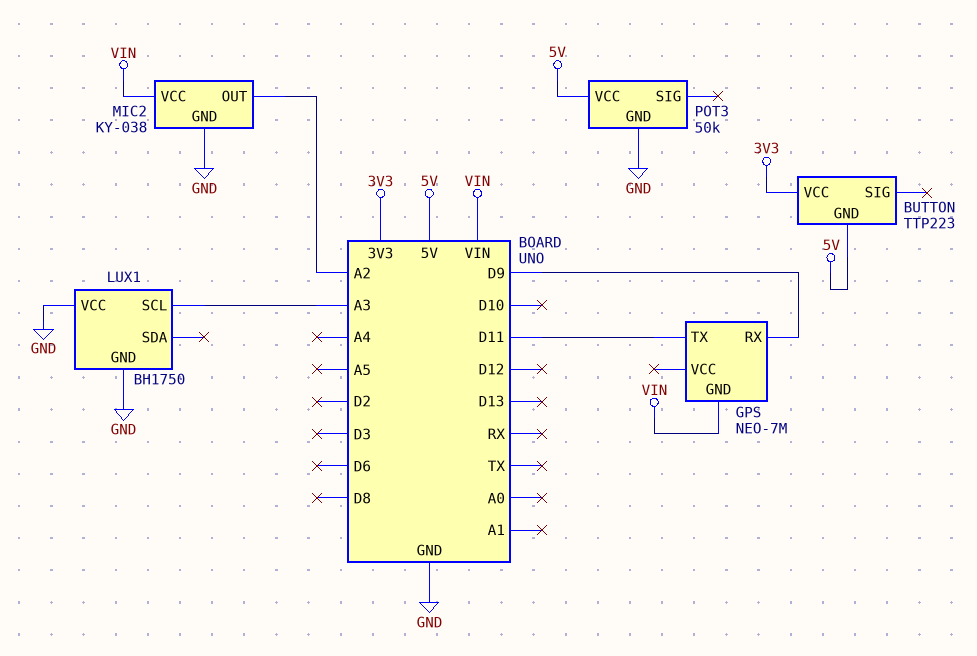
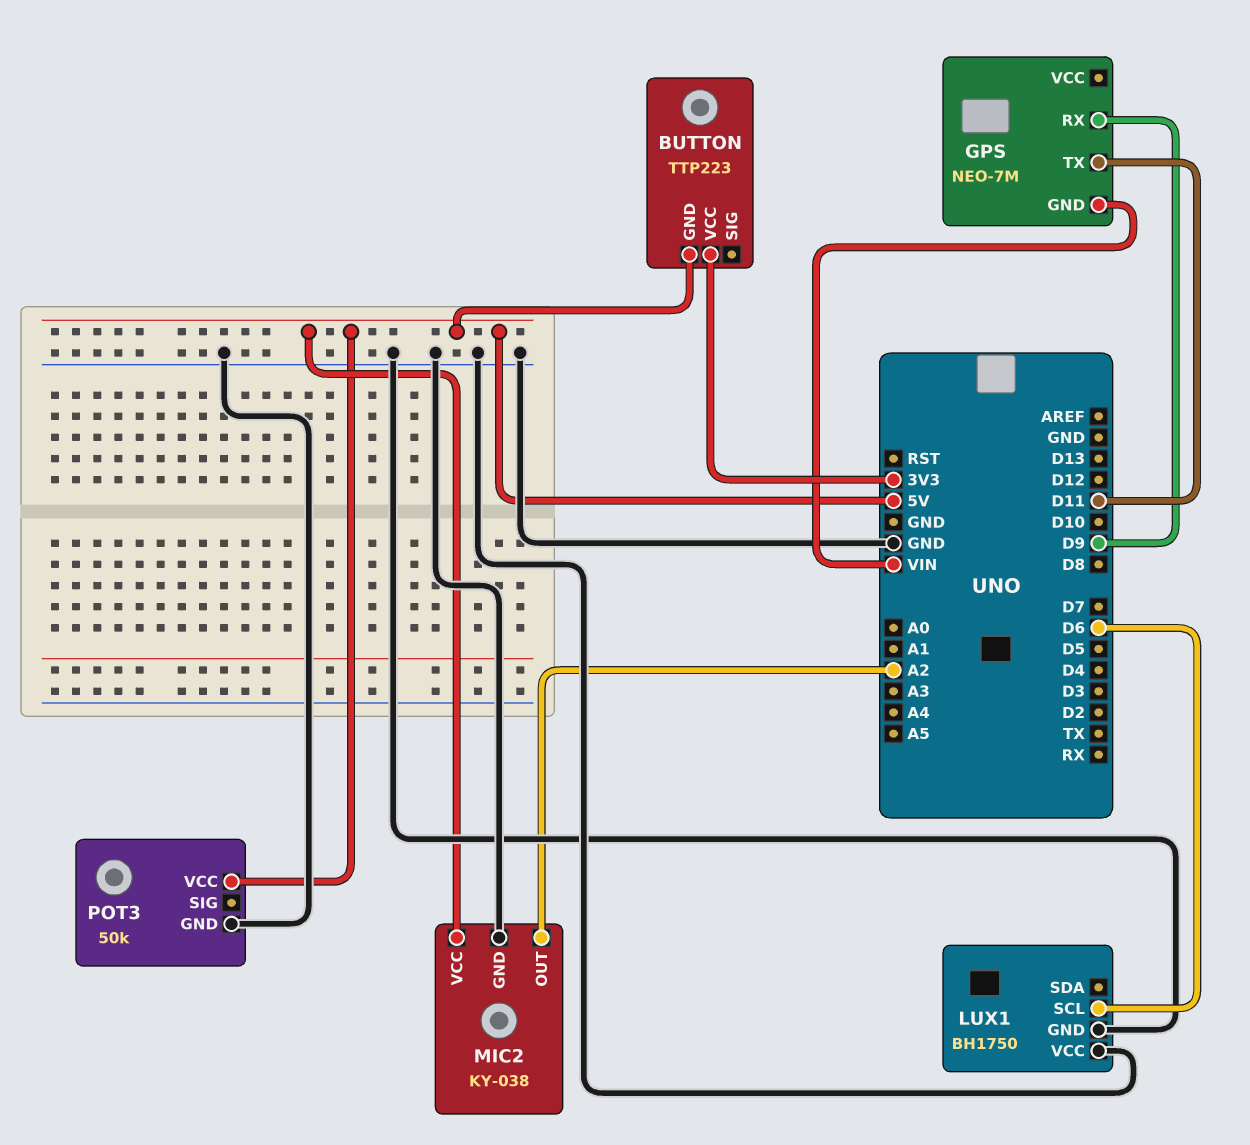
LUX1 pin SCL: A3 -> D6
MIC2 pin VCC: VIN -> 5V

